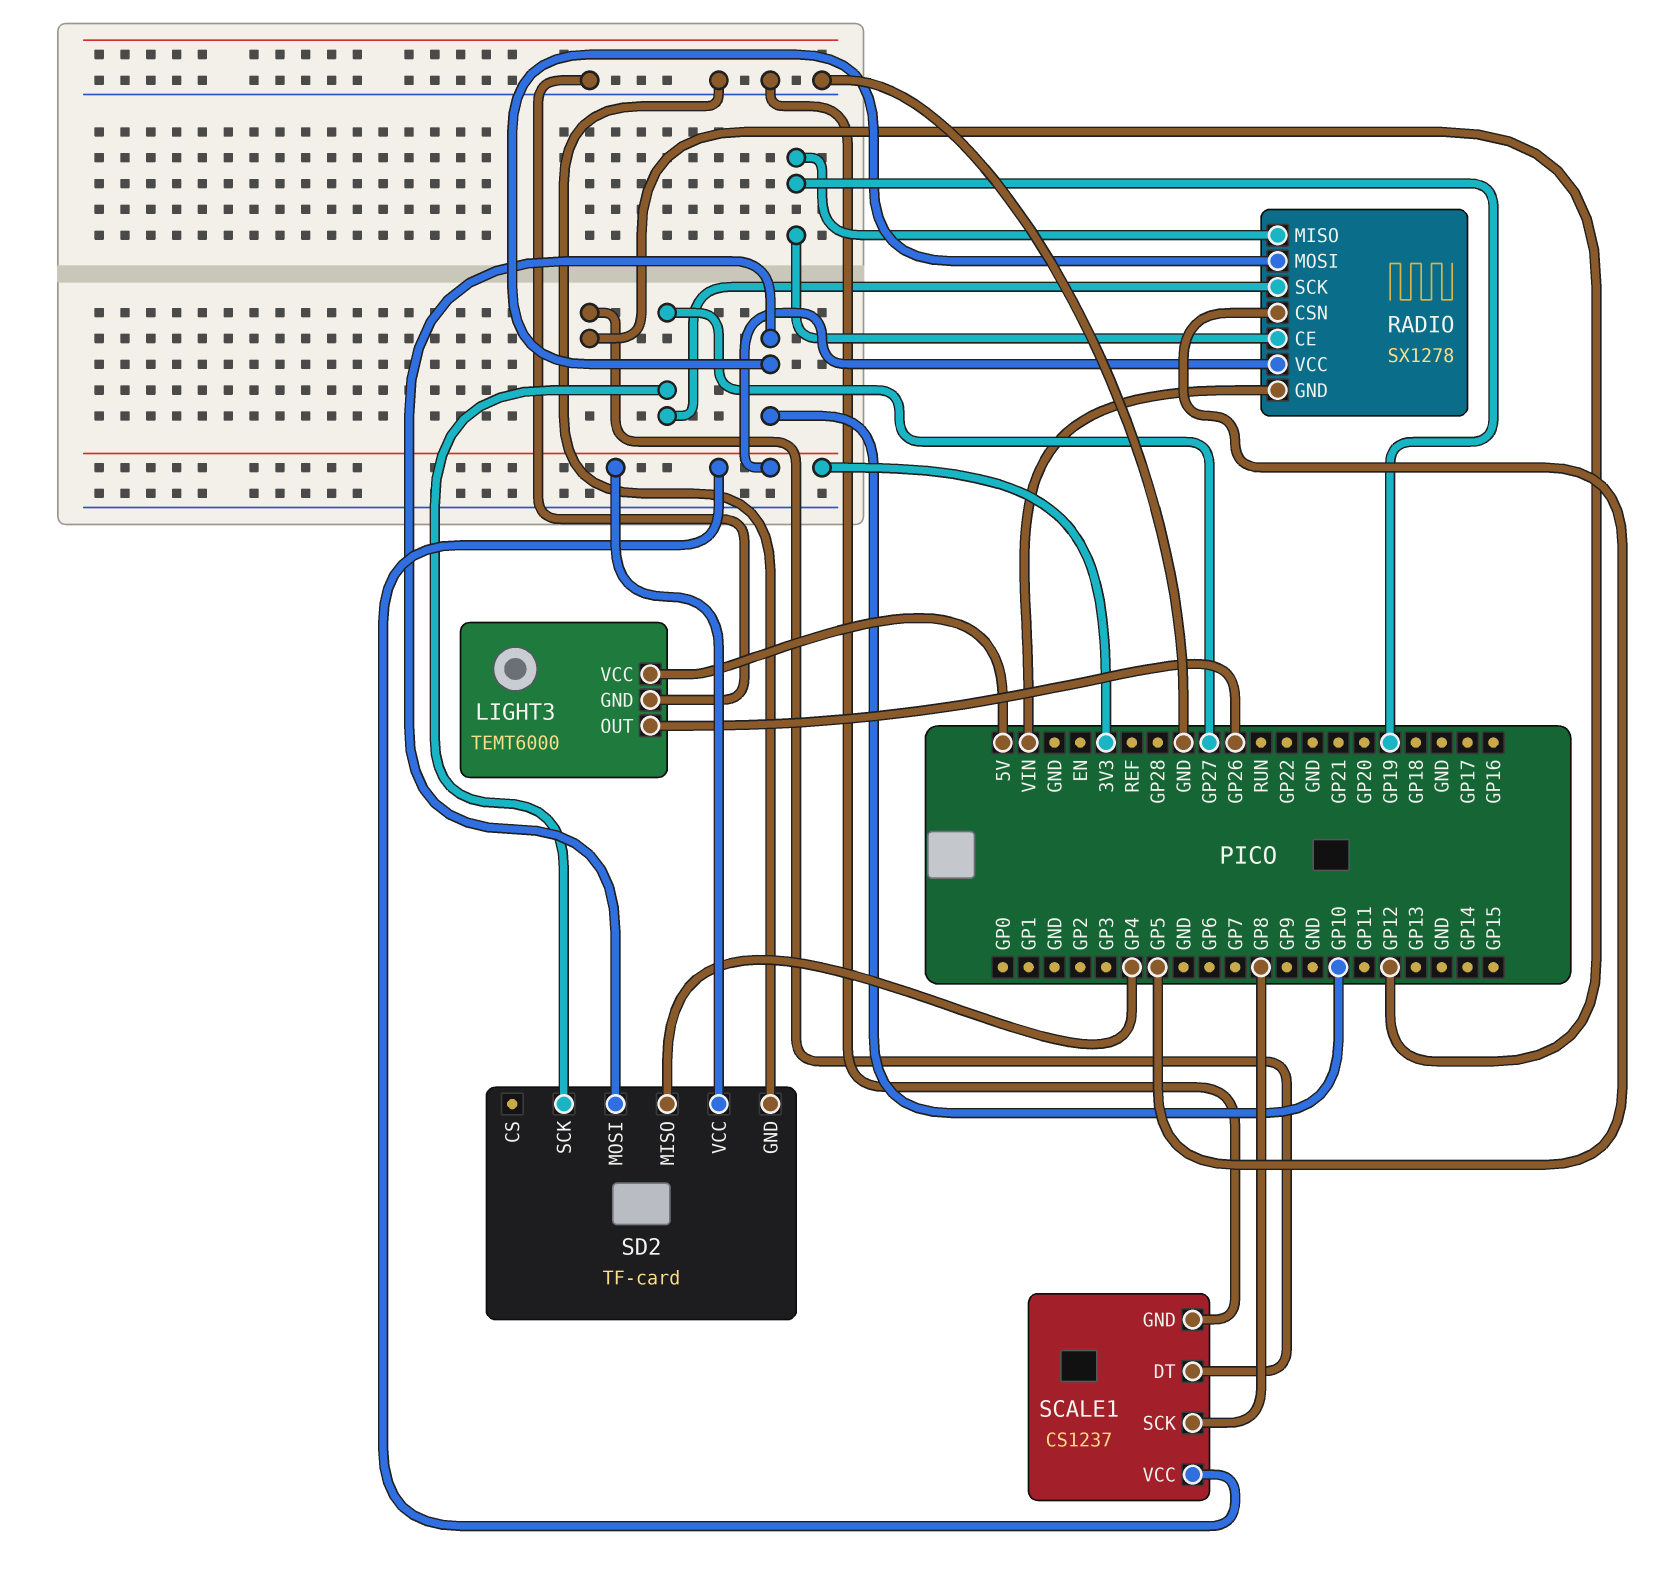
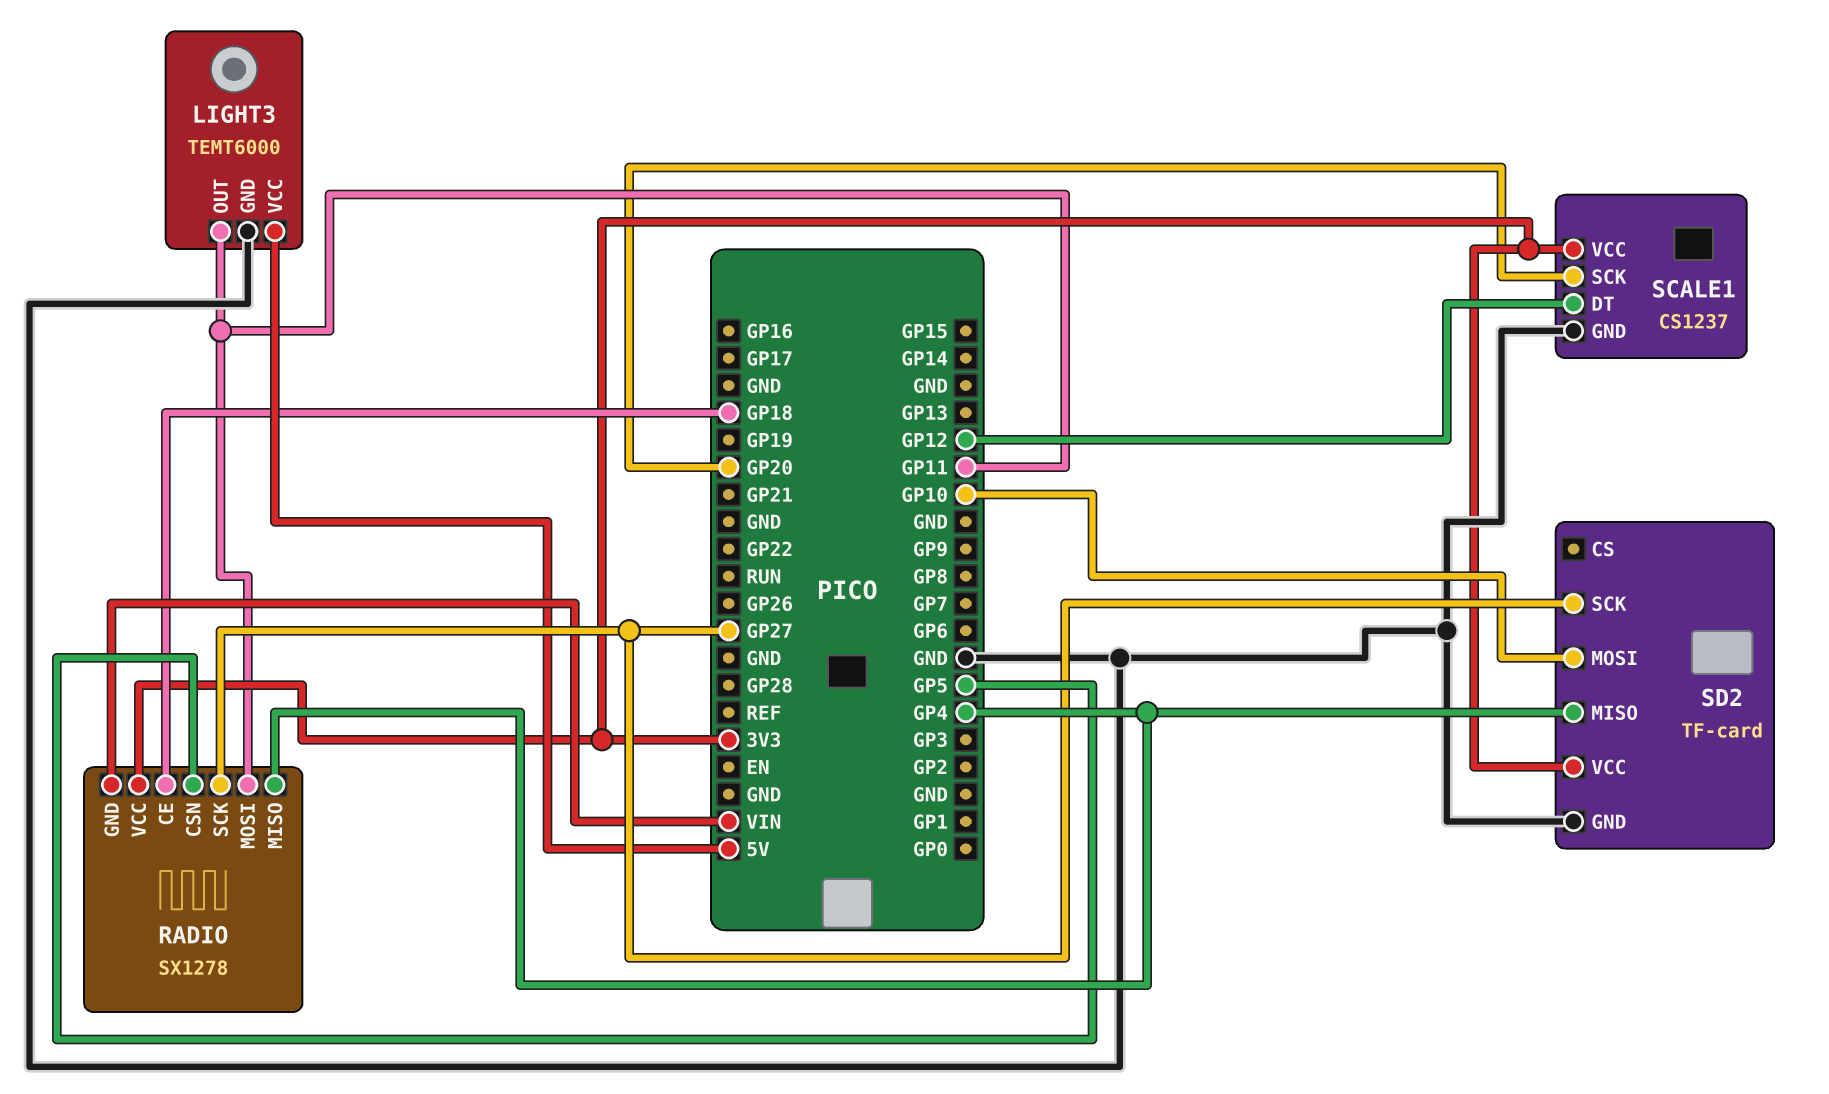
LIGHT3 pin OUT: GP26 -> GP11
RADIO pin CE: GP19 -> GP18
RADIO pin MISO: GP19 -> GP4
RADIO pin MOSI: GP10 -> GP11
SCALE1 pin SCK: GP8 -> GP20

